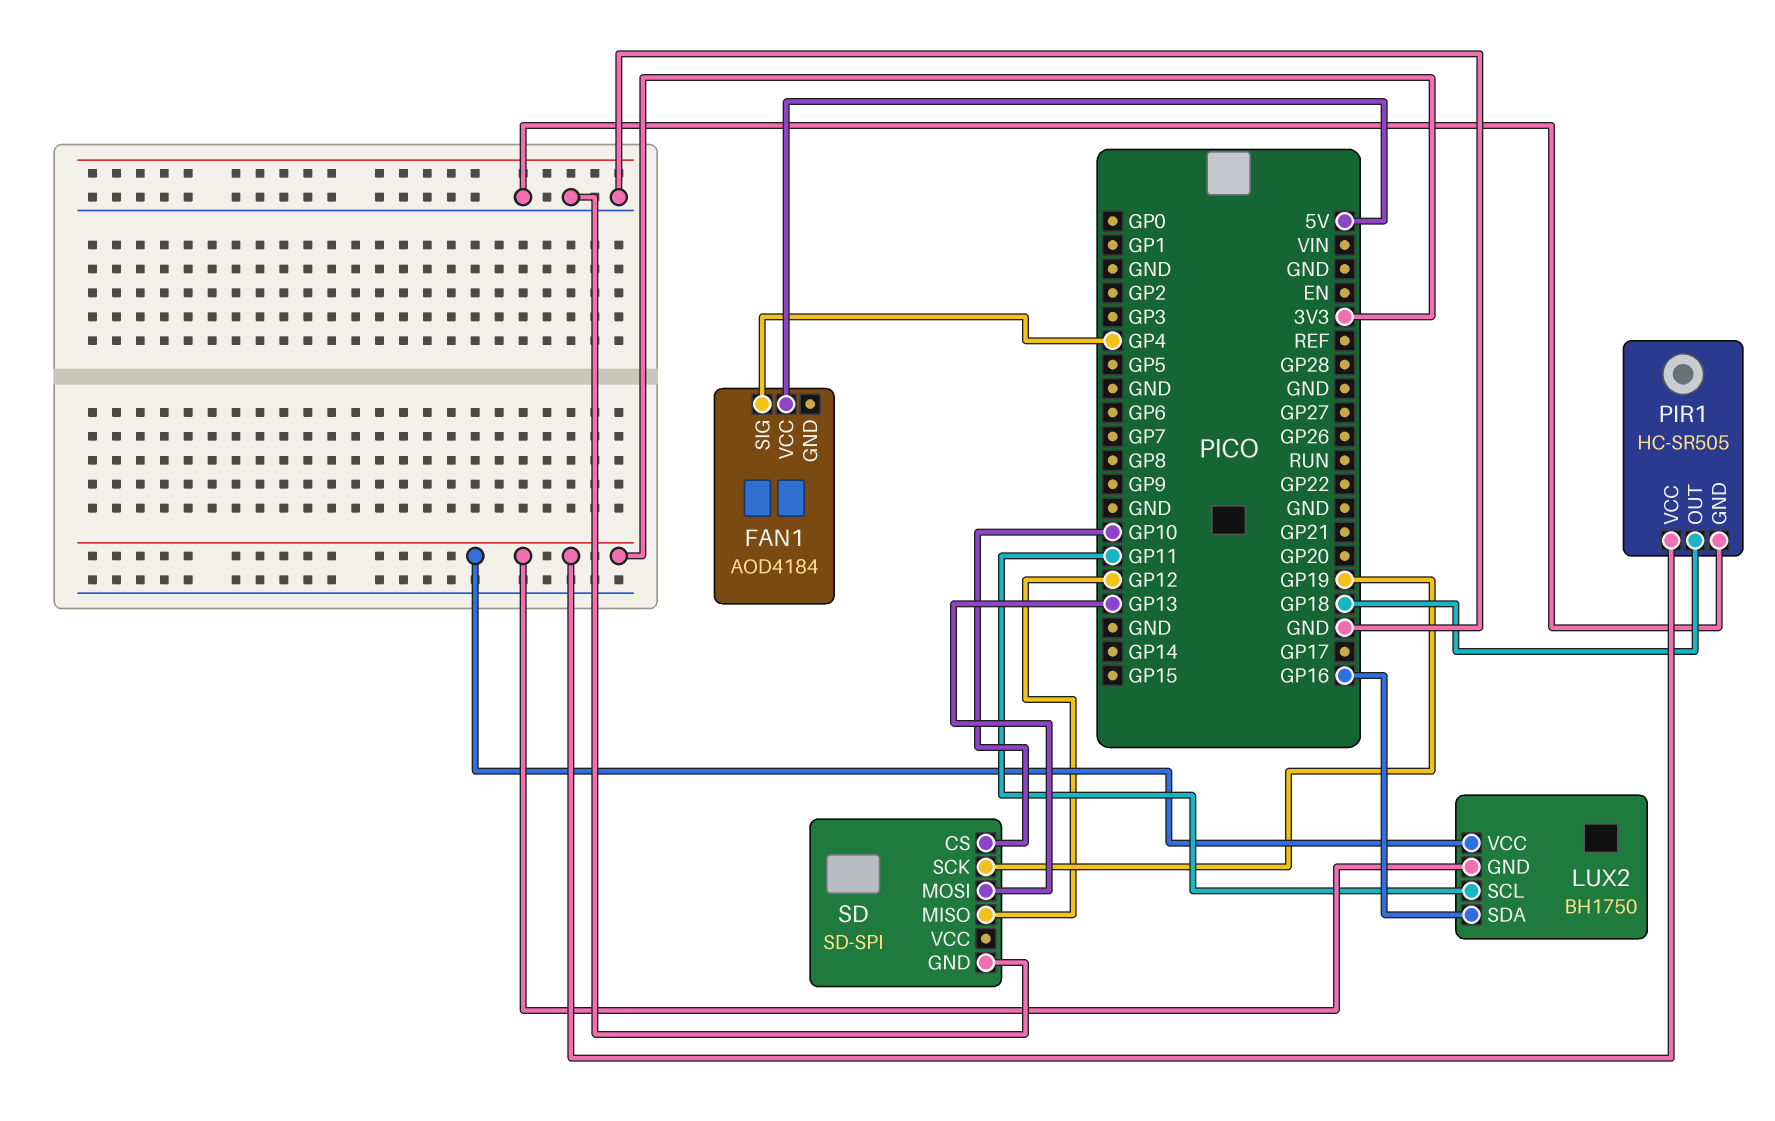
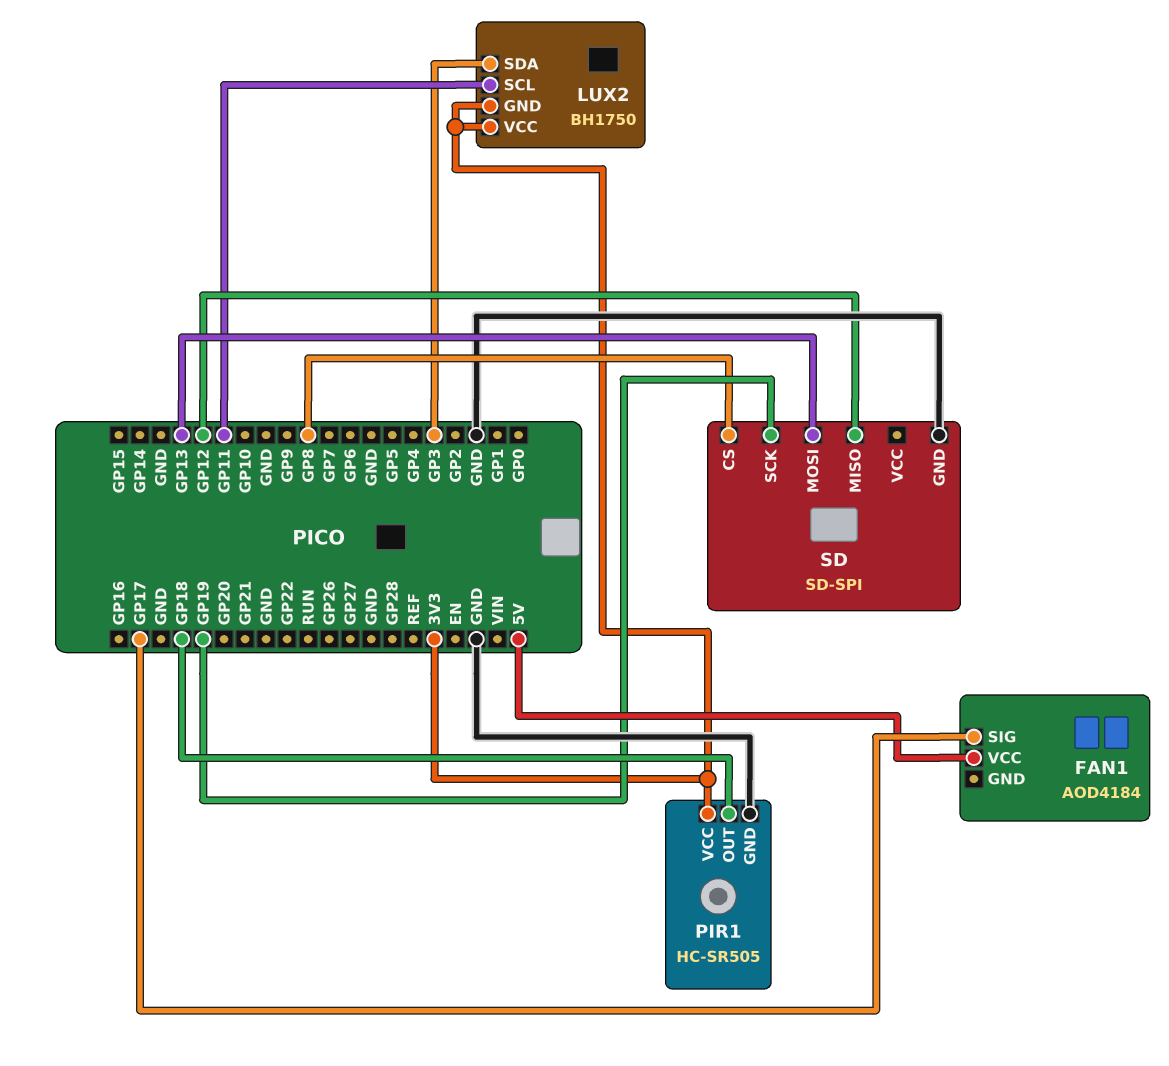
FAN1 pin SIG: GP4 -> GP17
LUX2 pin SDA: GP16 -> GP3
SD pin CS: GP10 -> GP8

